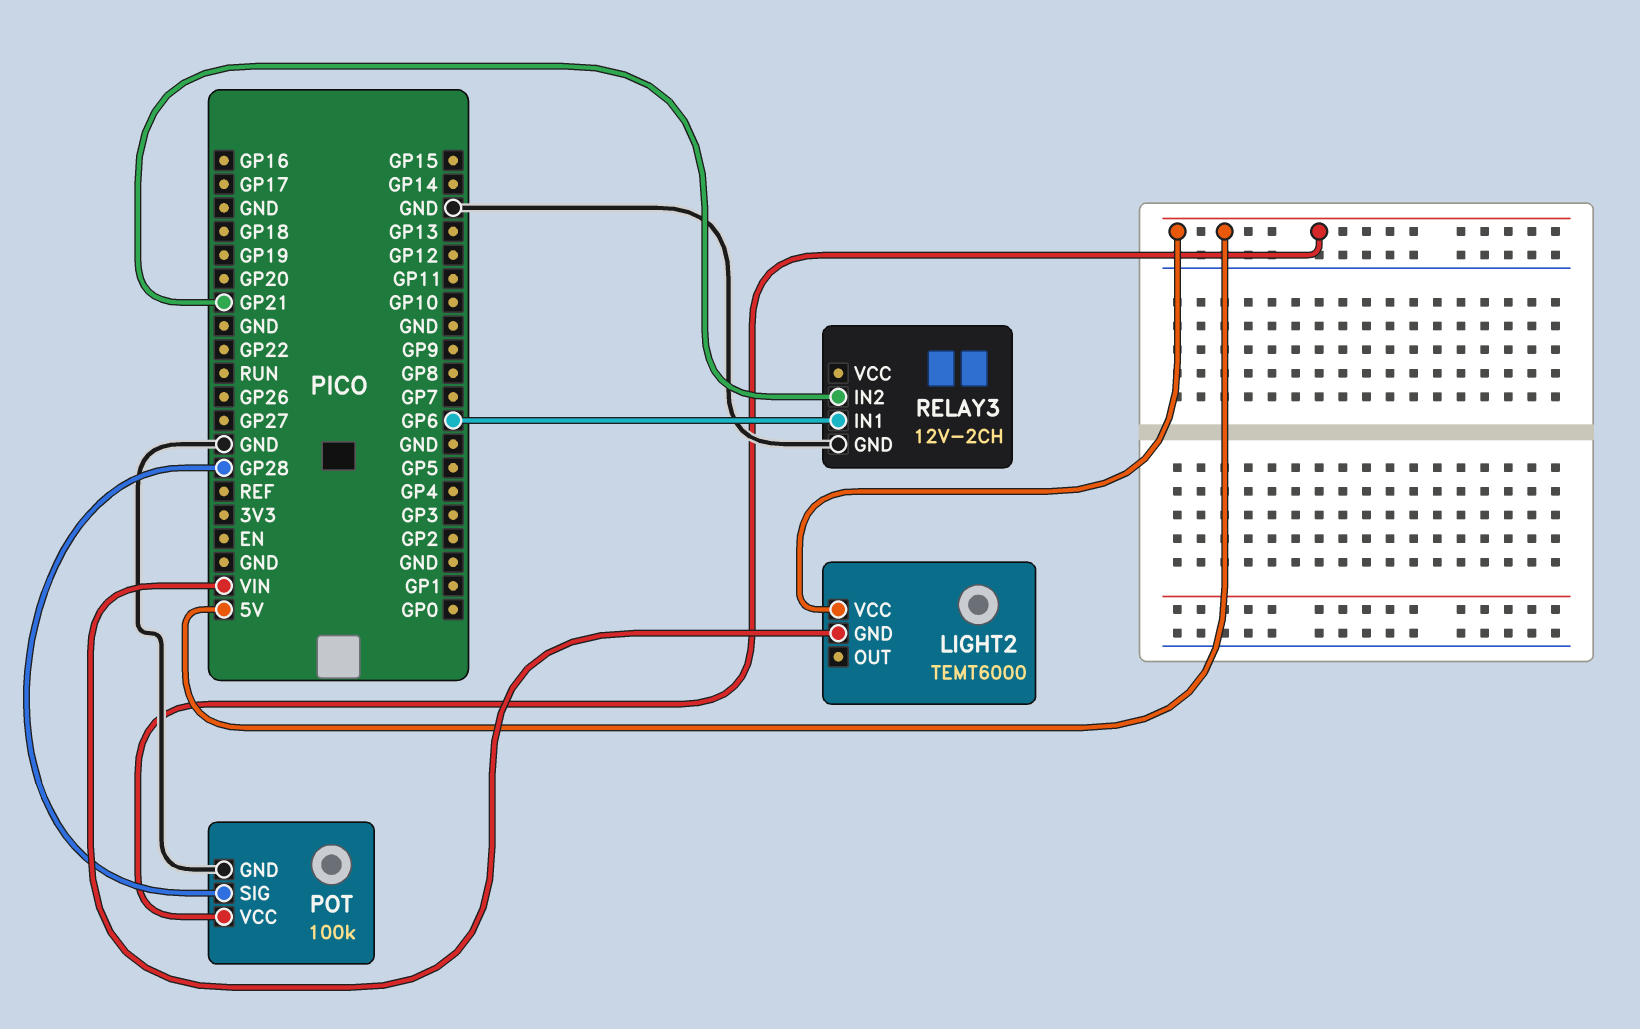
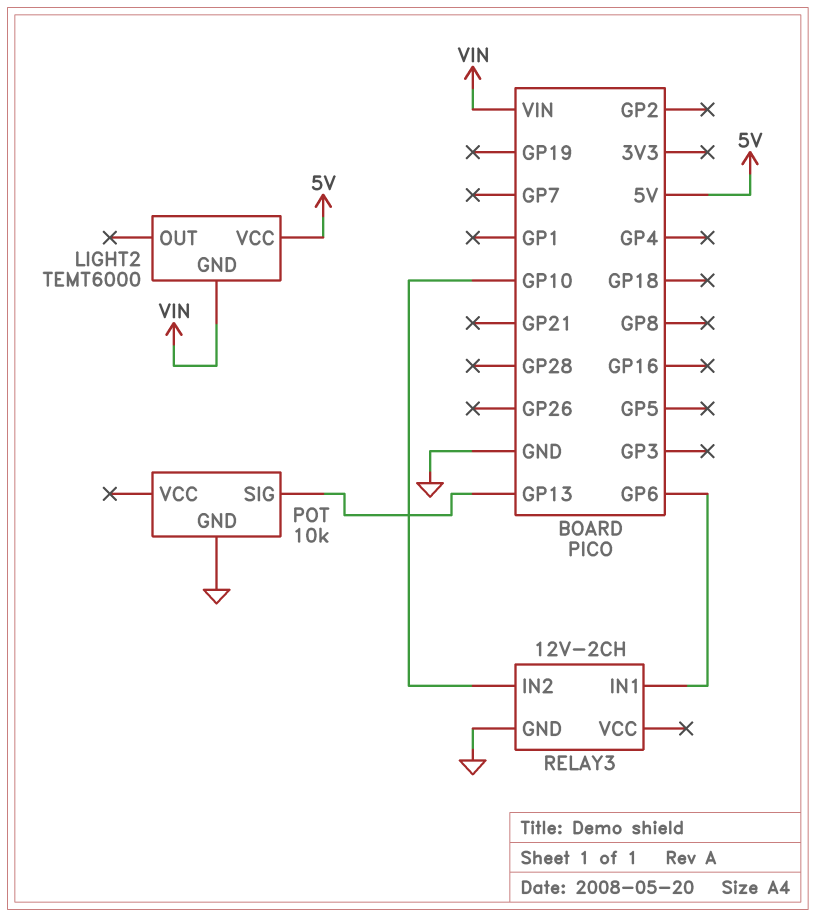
POT: 100k -> 10k
POT pin SIG: GP28 -> GP13
POT pin VCC: 5V -> none
RELAY3 pin IN2: GP21 -> GP10

